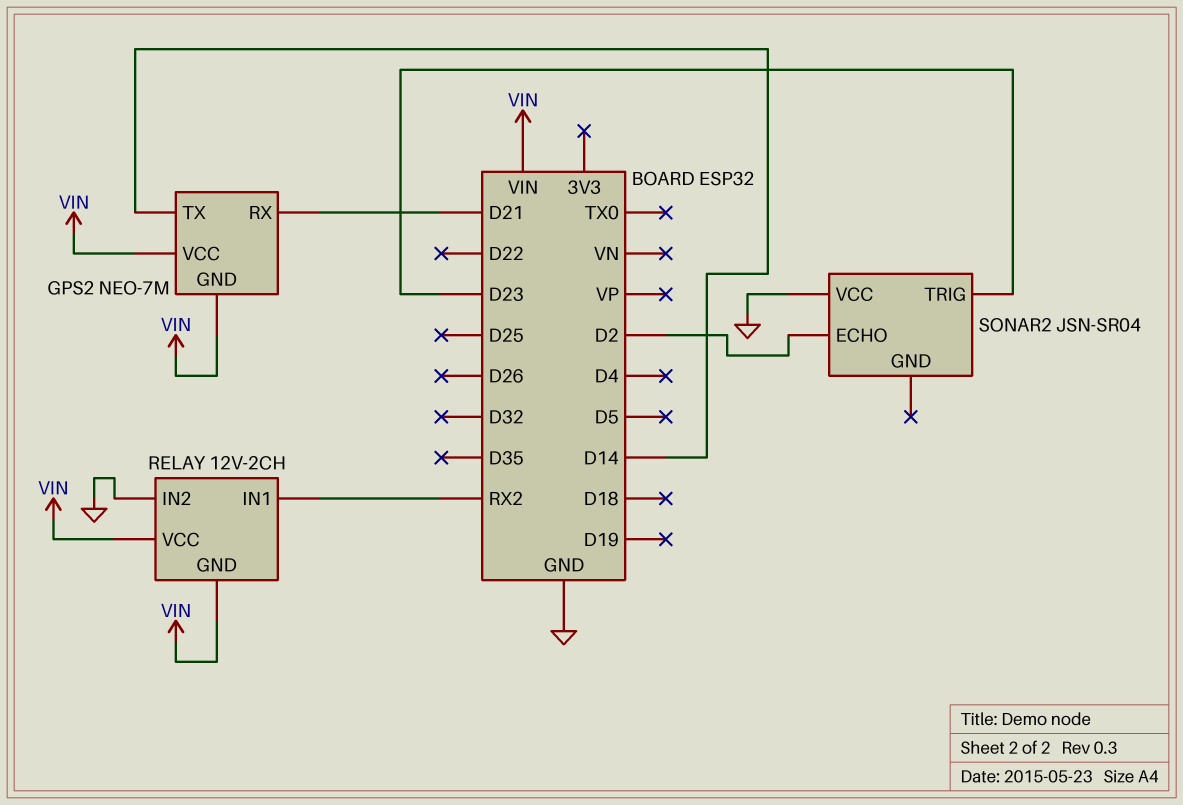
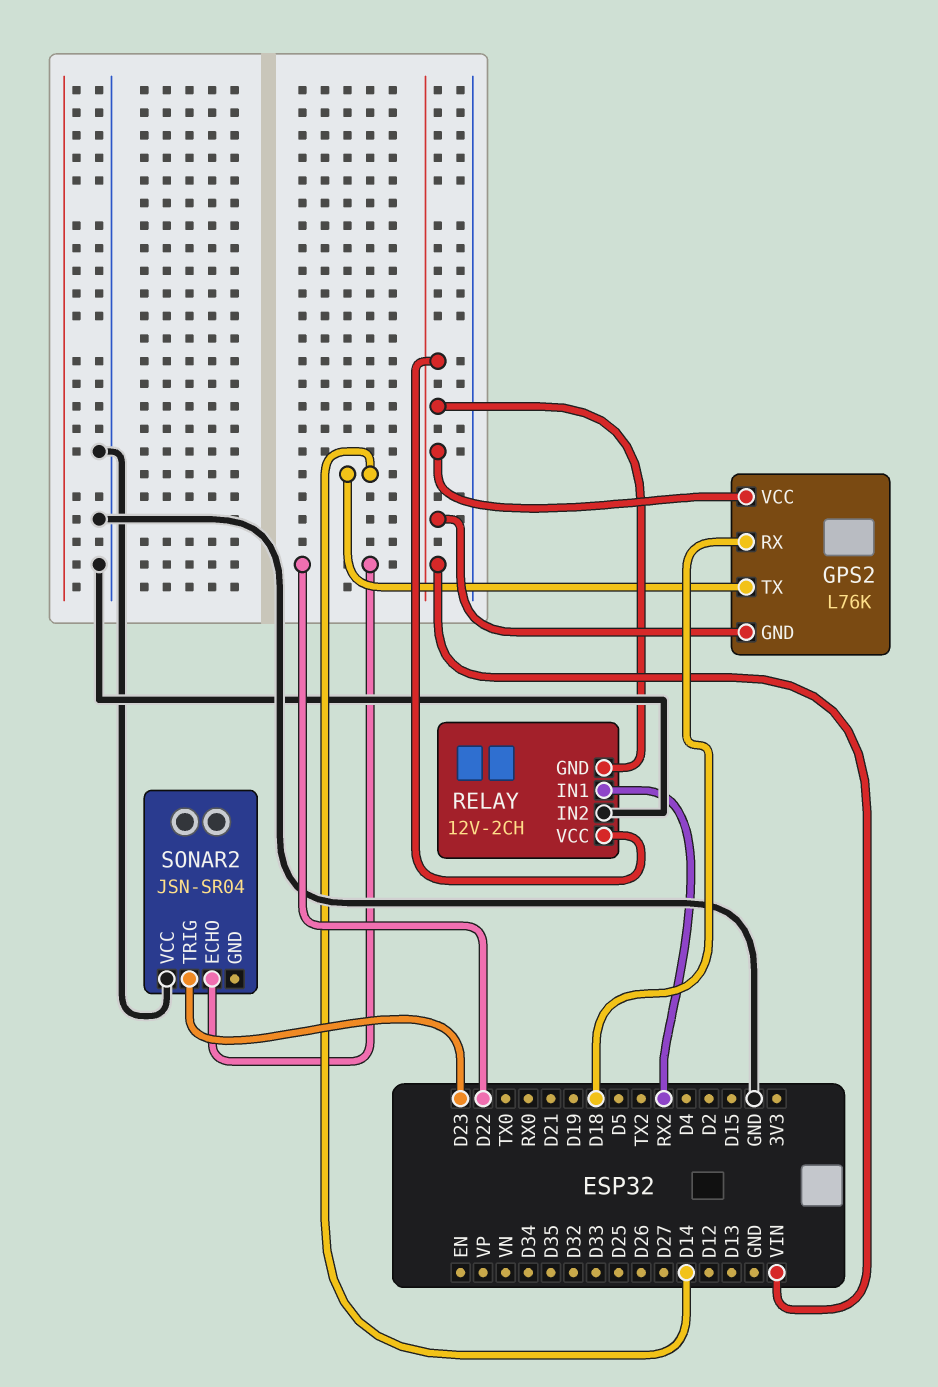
GPS2: NEO-7M -> L76K
GPS2 pin RX: D21 -> D18
SONAR2 pin ECHO: D2 -> D22

